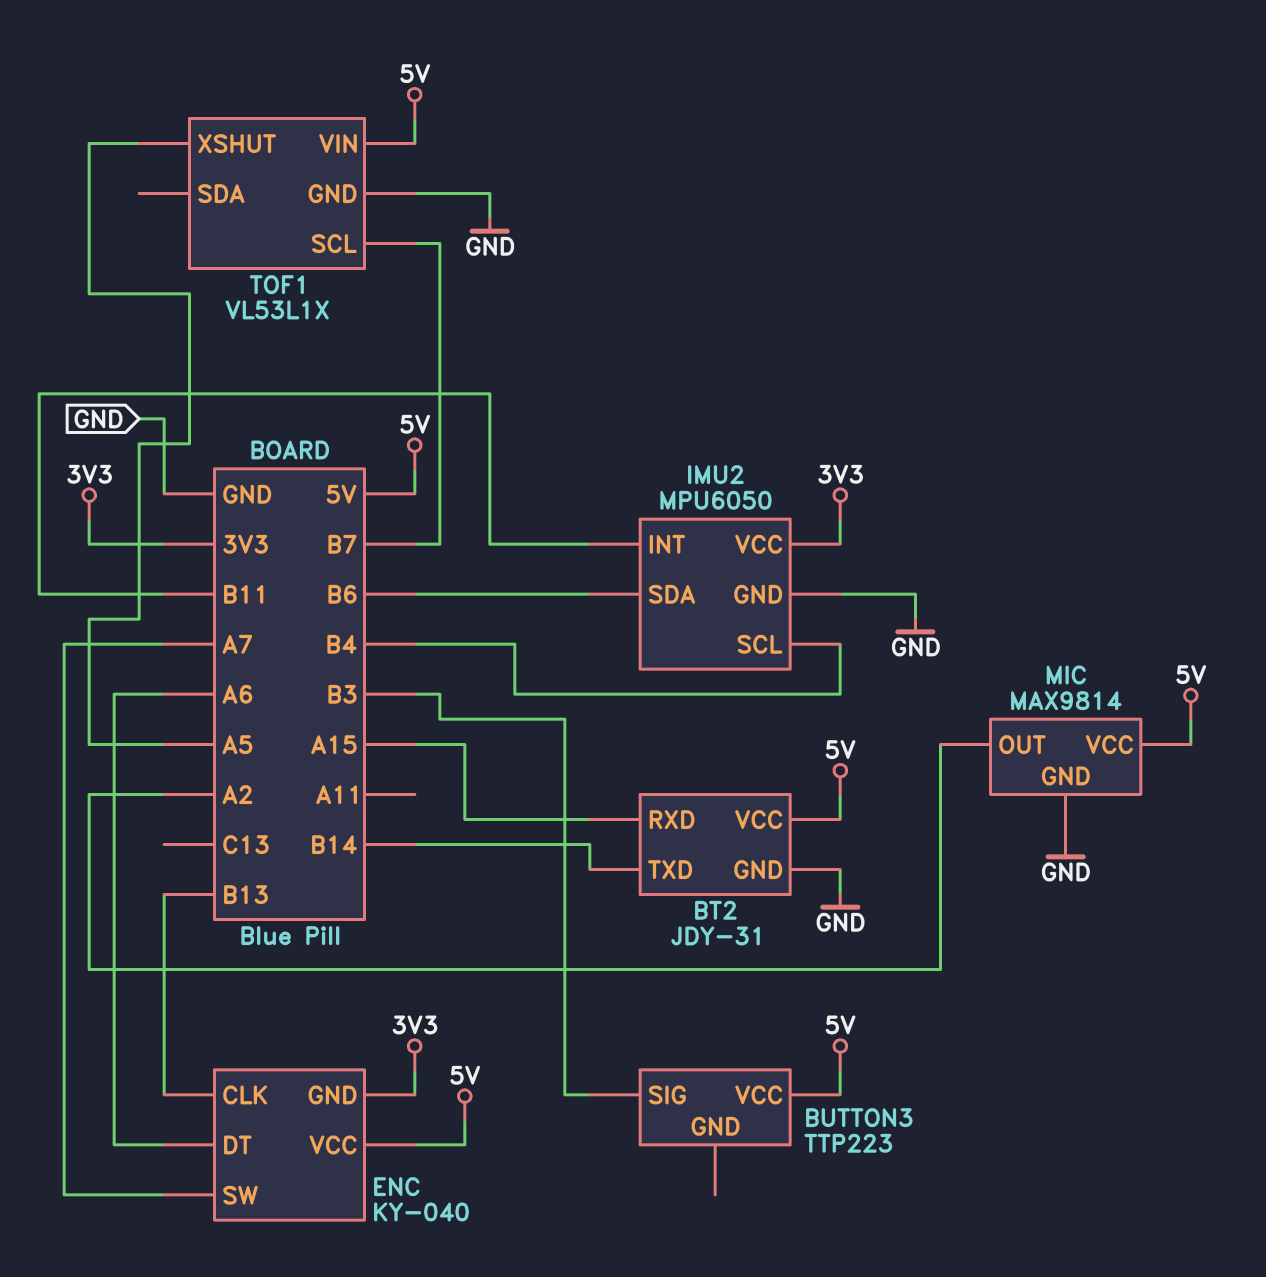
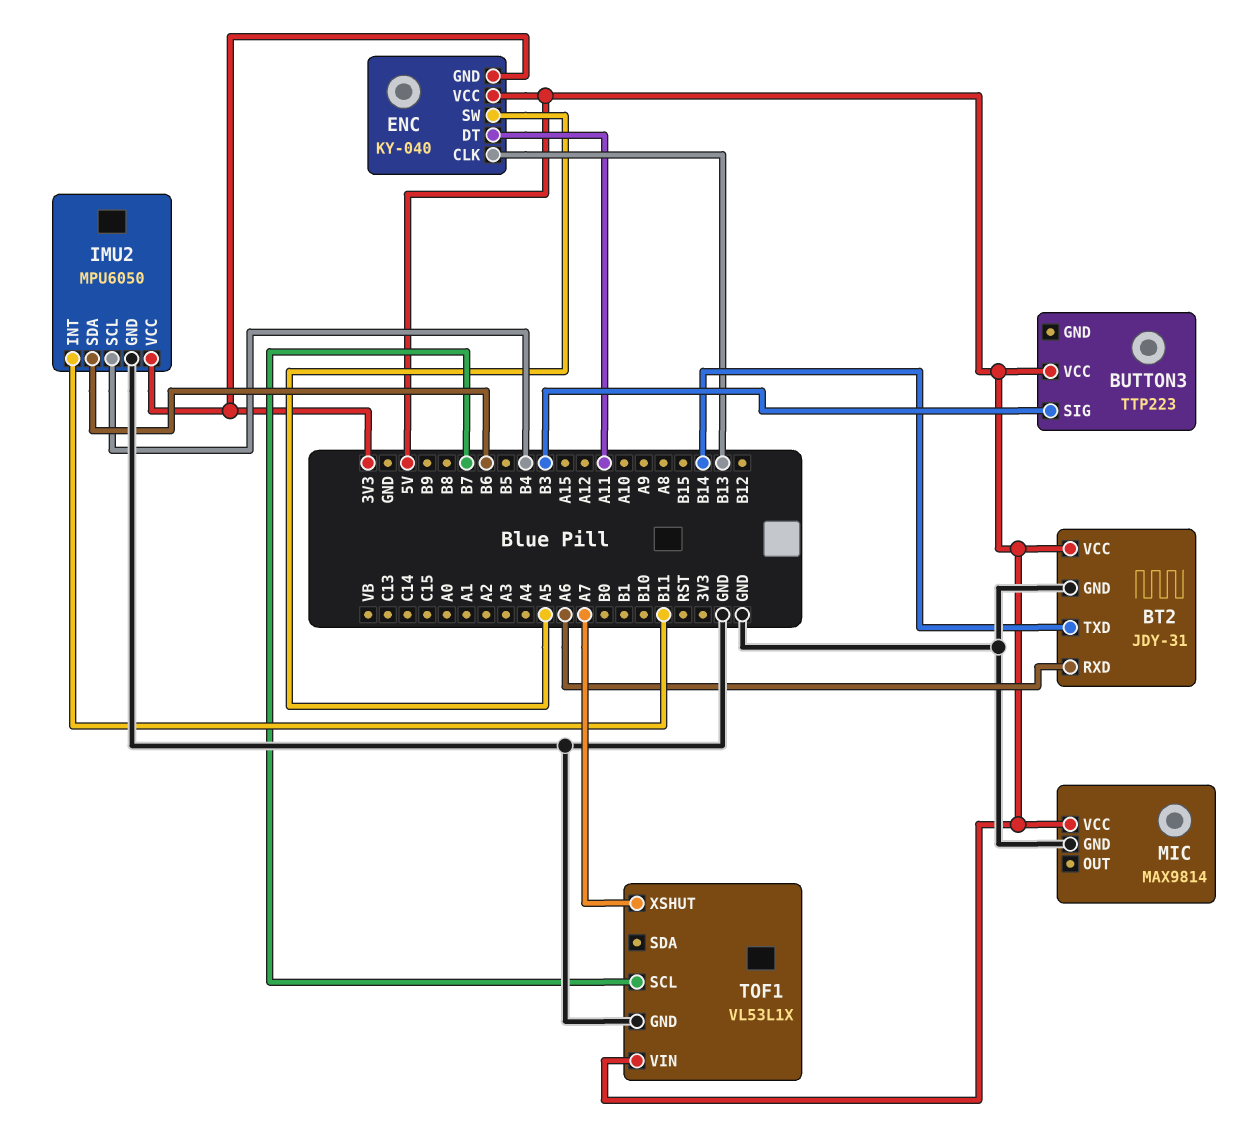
BT2 pin RXD: A15 -> A6
ENC pin DT: A6 -> A11
ENC pin SW: A7 -> A5
MIC pin OUT: A2 -> none
TOF1 pin XSHUT: A5 -> A7

